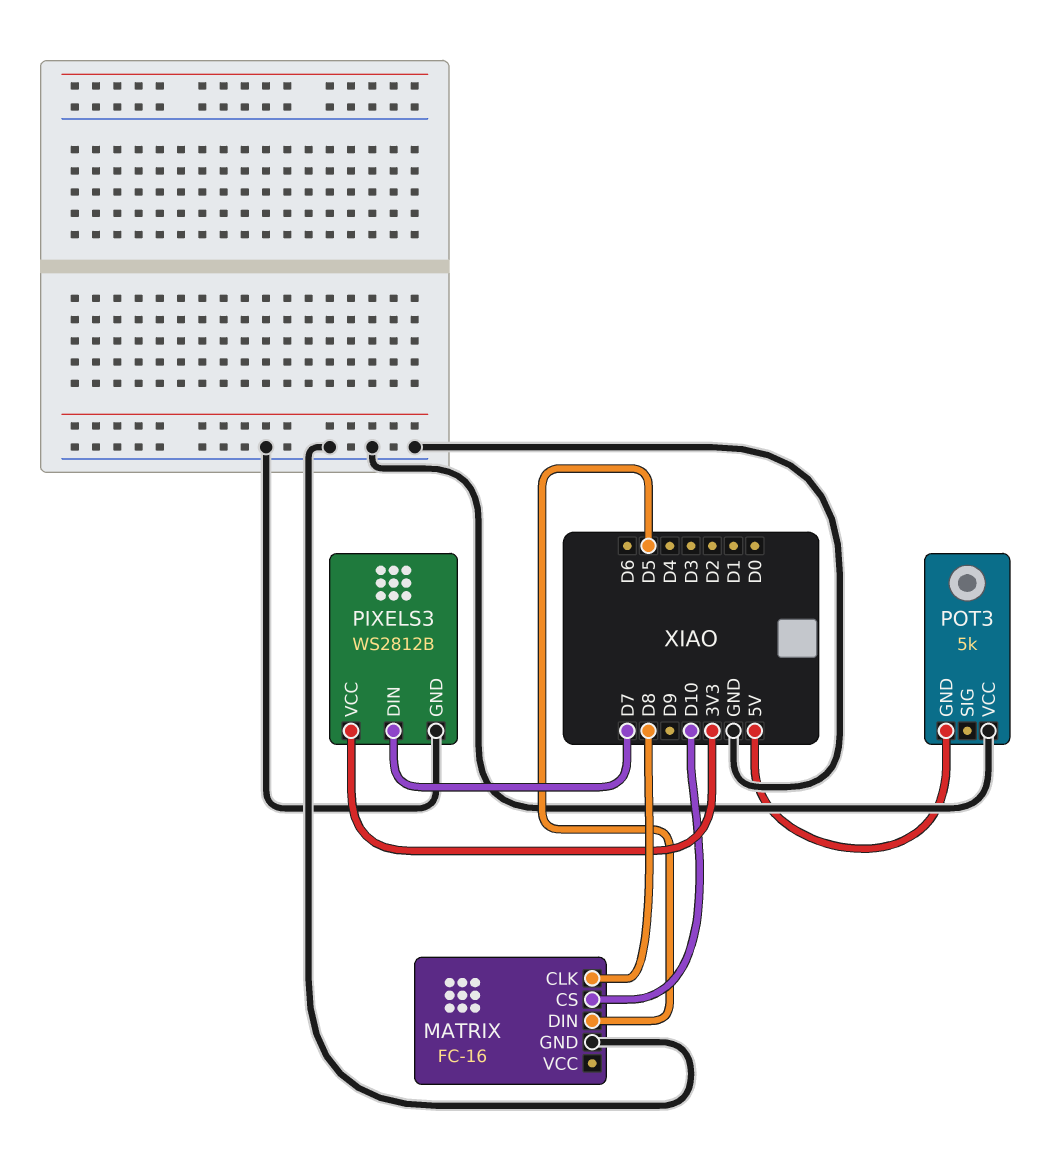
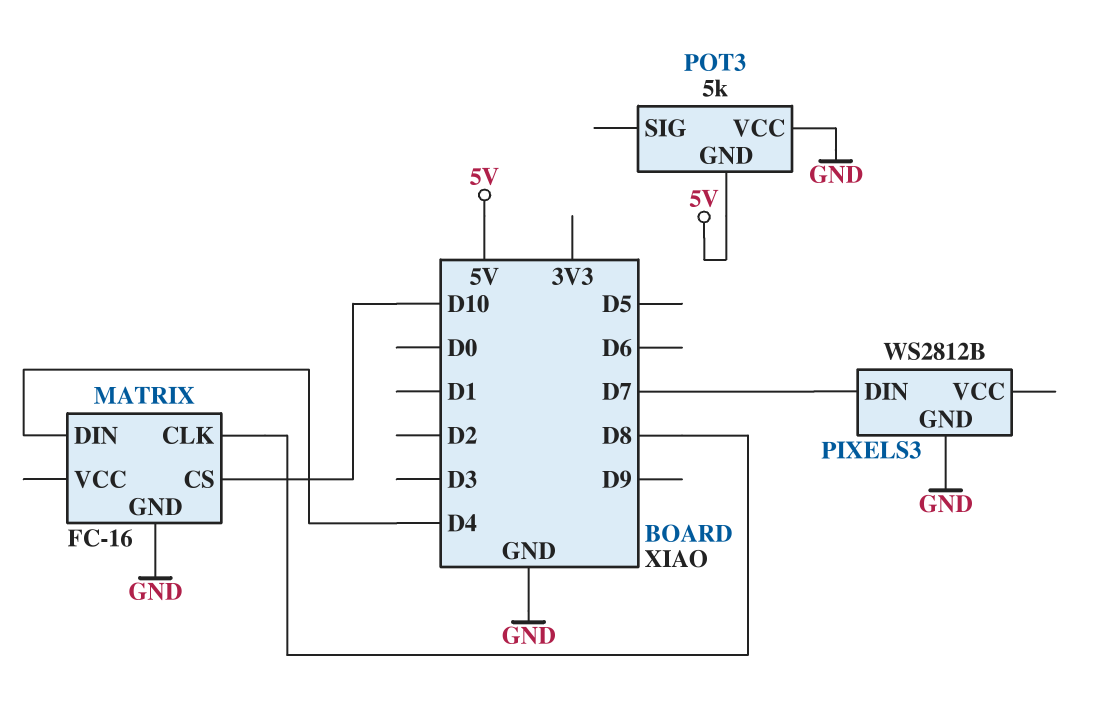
MATRIX pin DIN: D5 -> D4
PIXELS3 pin VCC: 3V3 -> none

